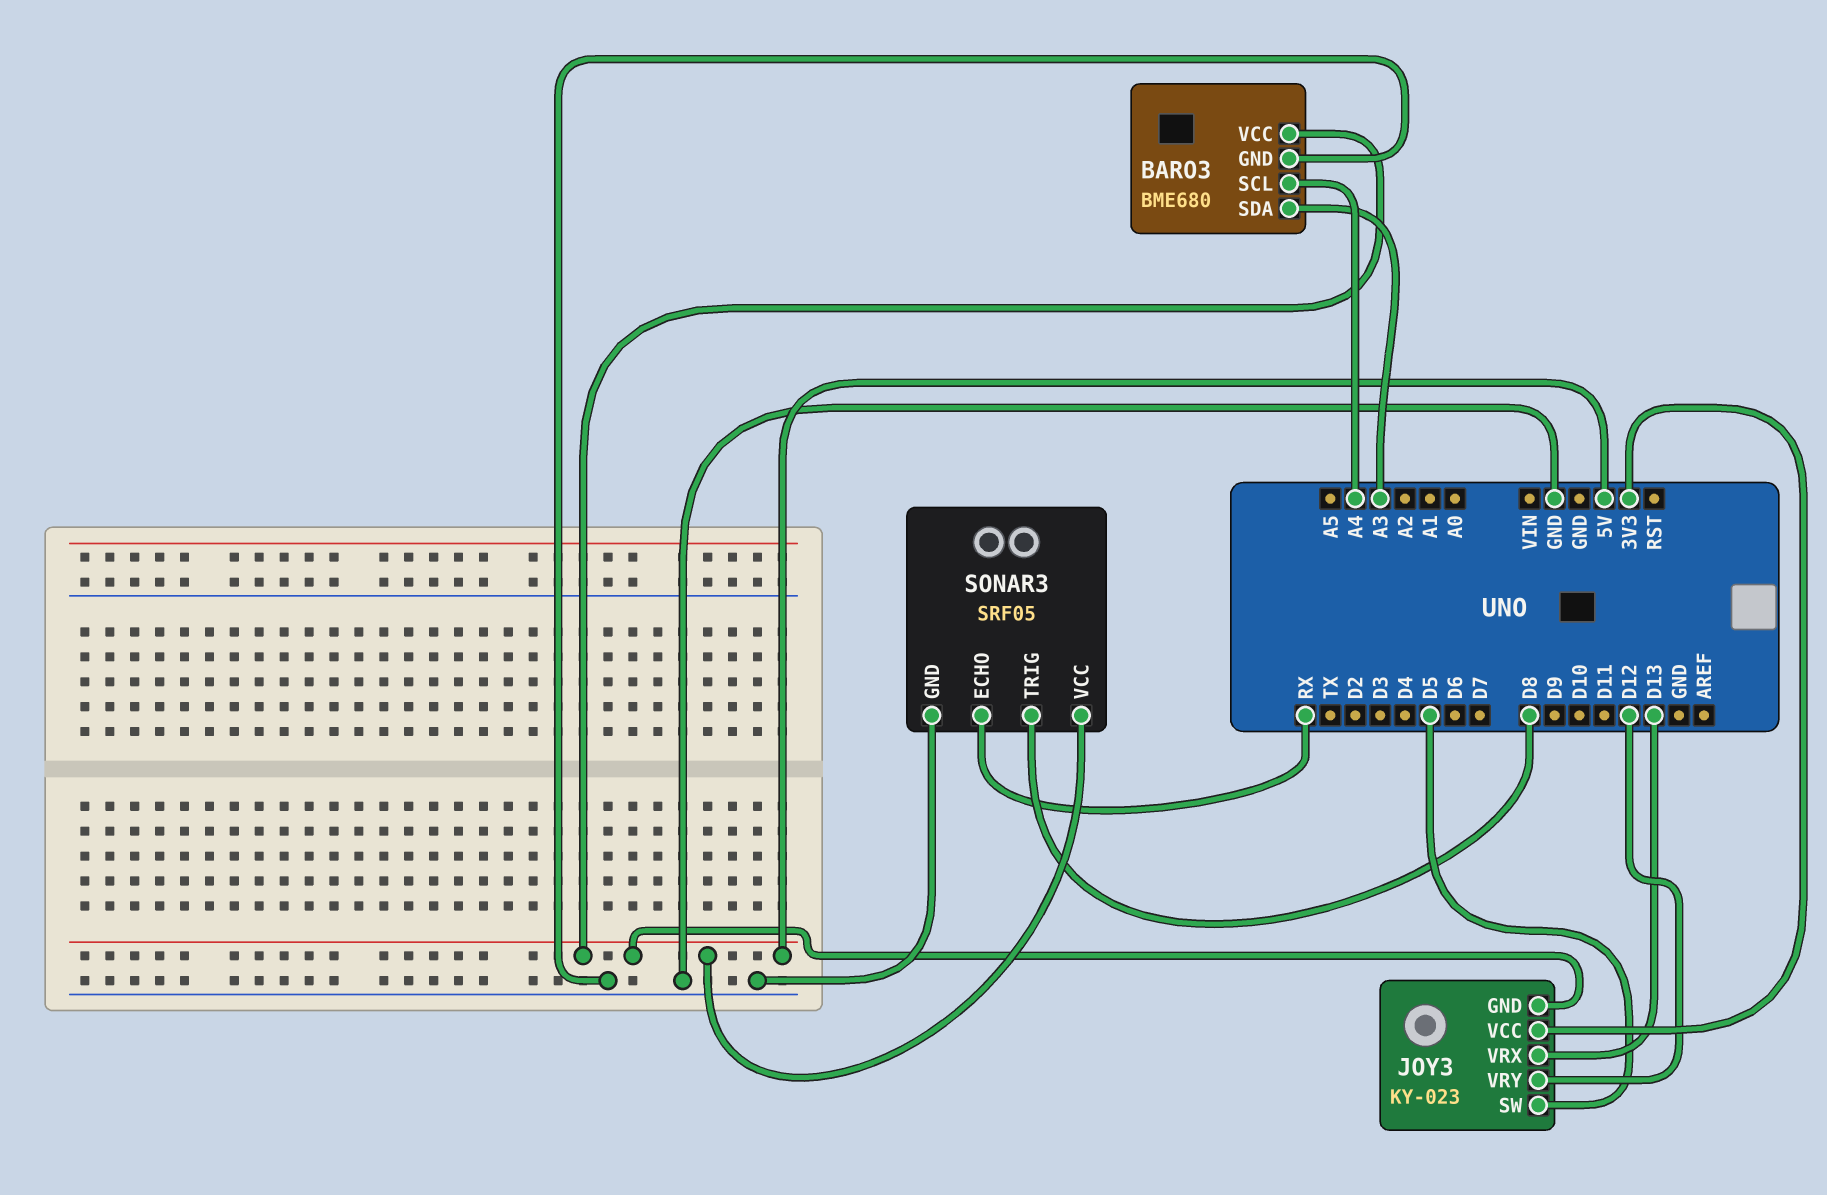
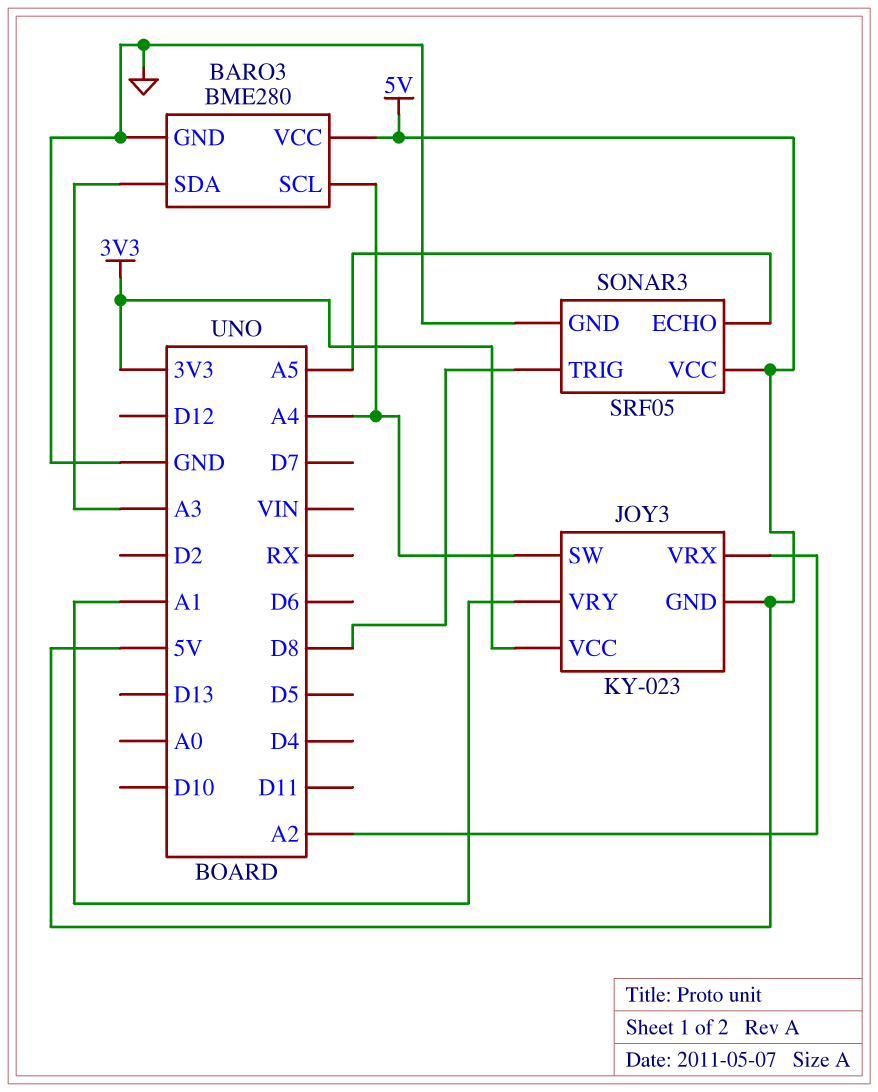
BARO3: BME680 -> BME280
JOY3 pin SW: D5 -> A4
JOY3 pin VRX: D13 -> A2
JOY3 pin VRY: D12 -> A1
SONAR3 pin ECHO: RX -> A5

